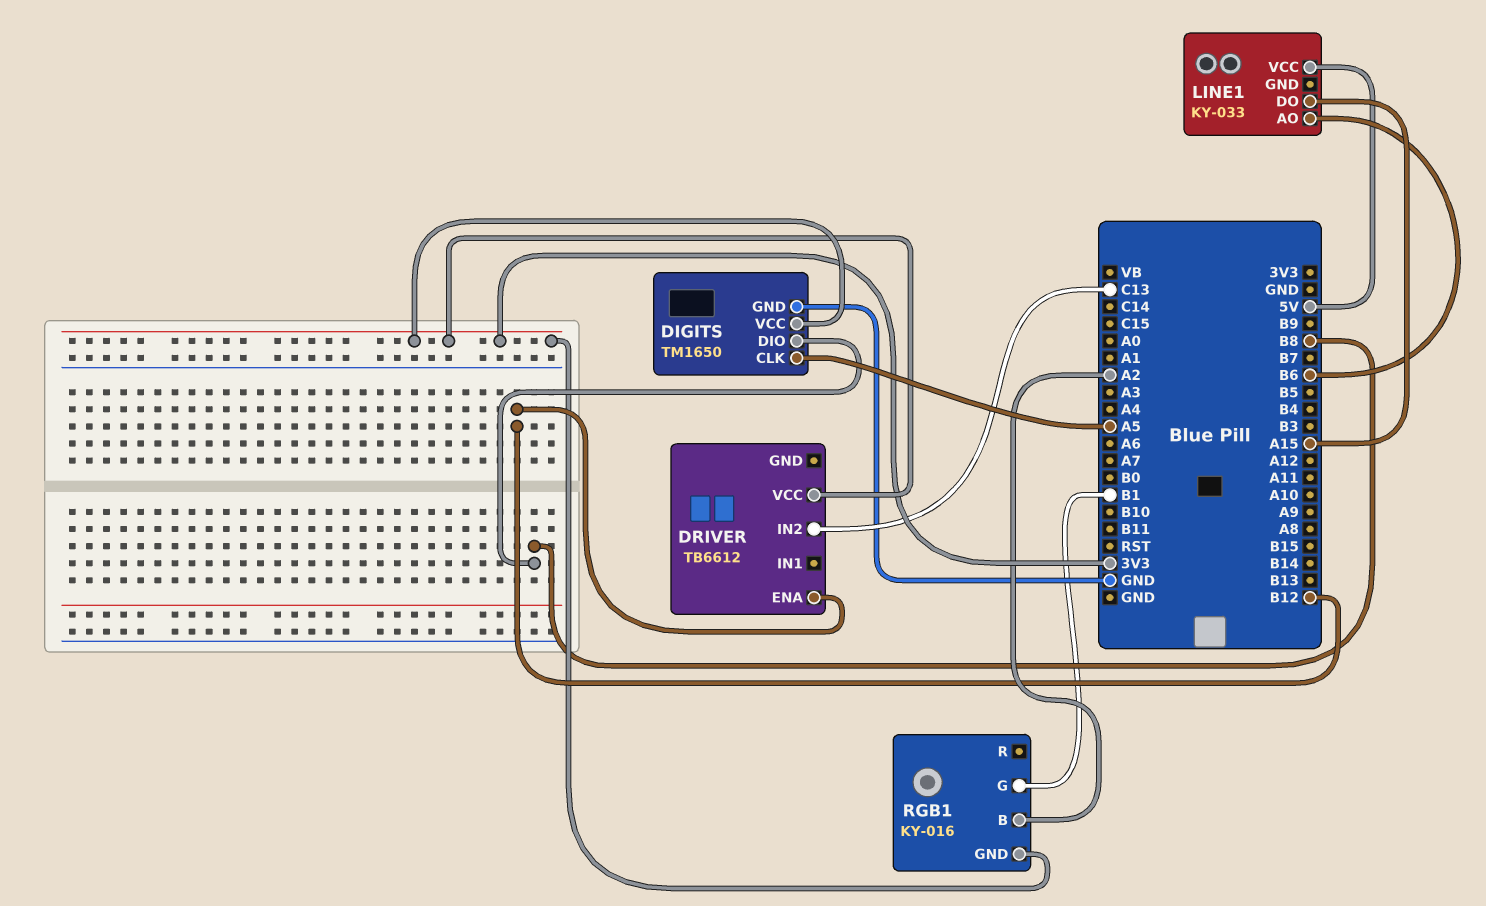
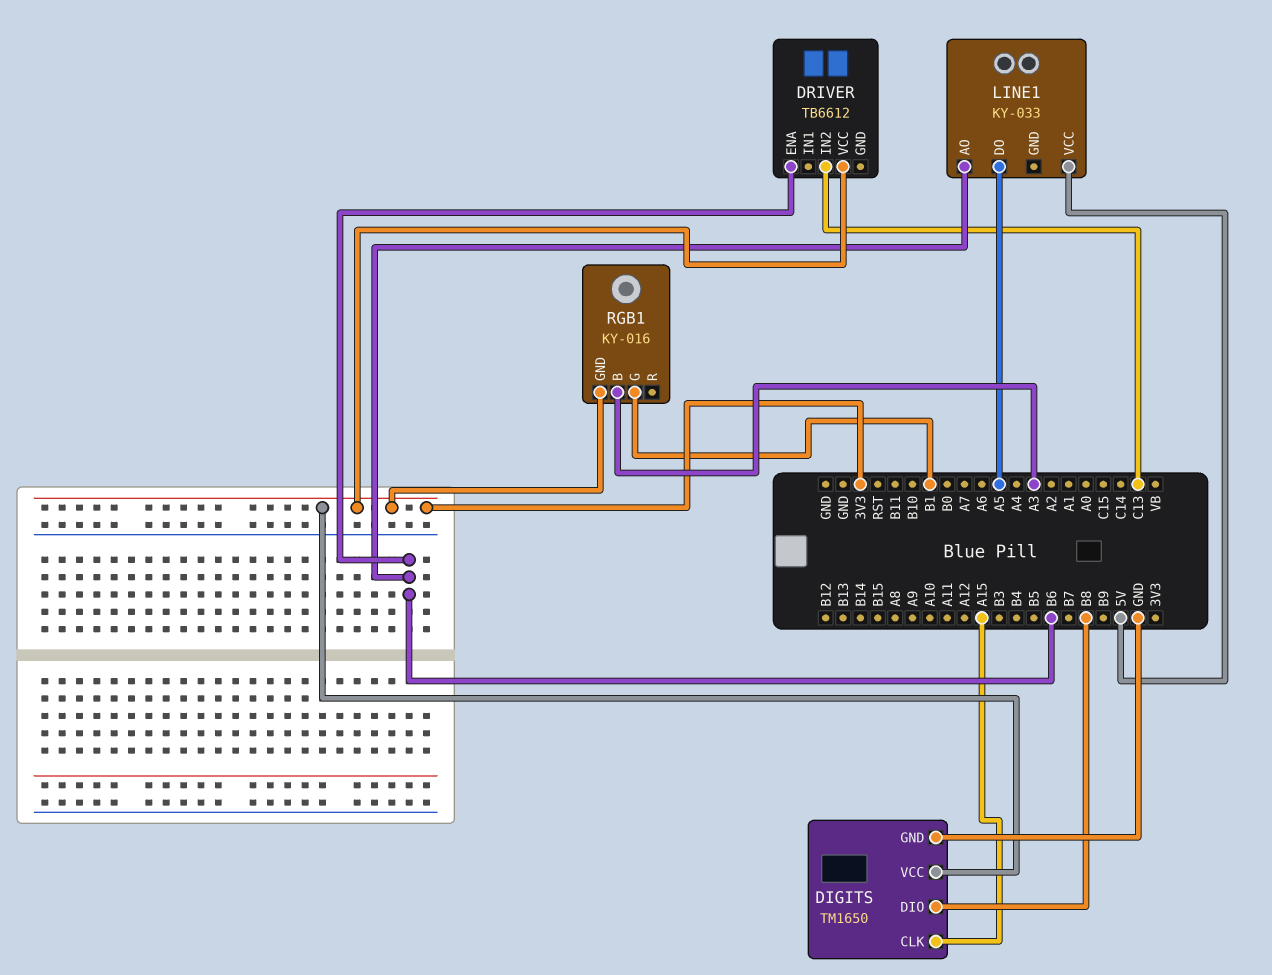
DIGITS pin CLK: A5 -> A15
DRIVER pin ENA: B12 -> B6
LINE1 pin DO: A15 -> A5
RGB1 pin B: A2 -> A3

